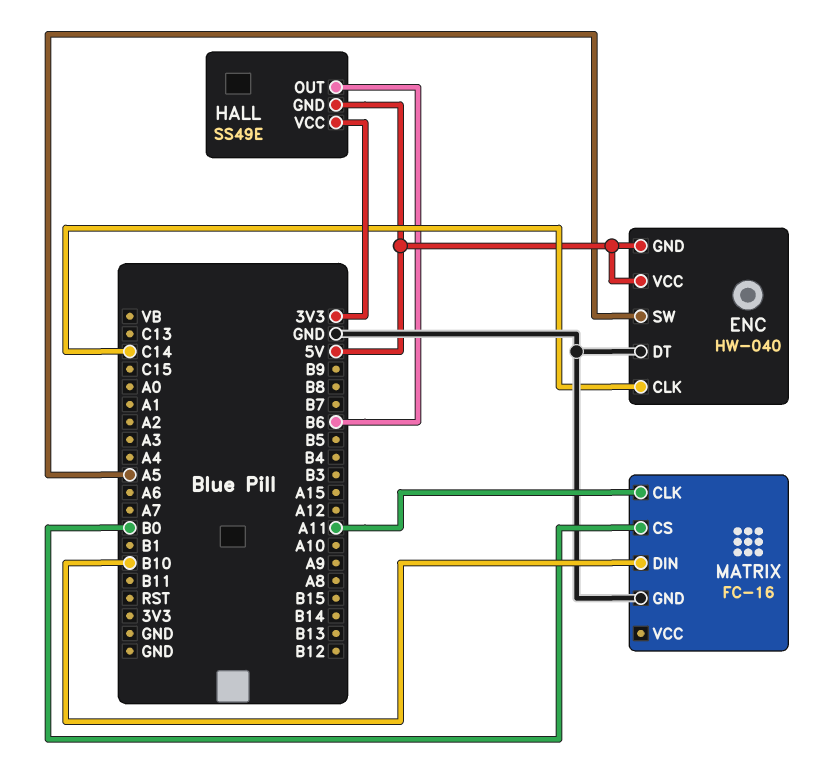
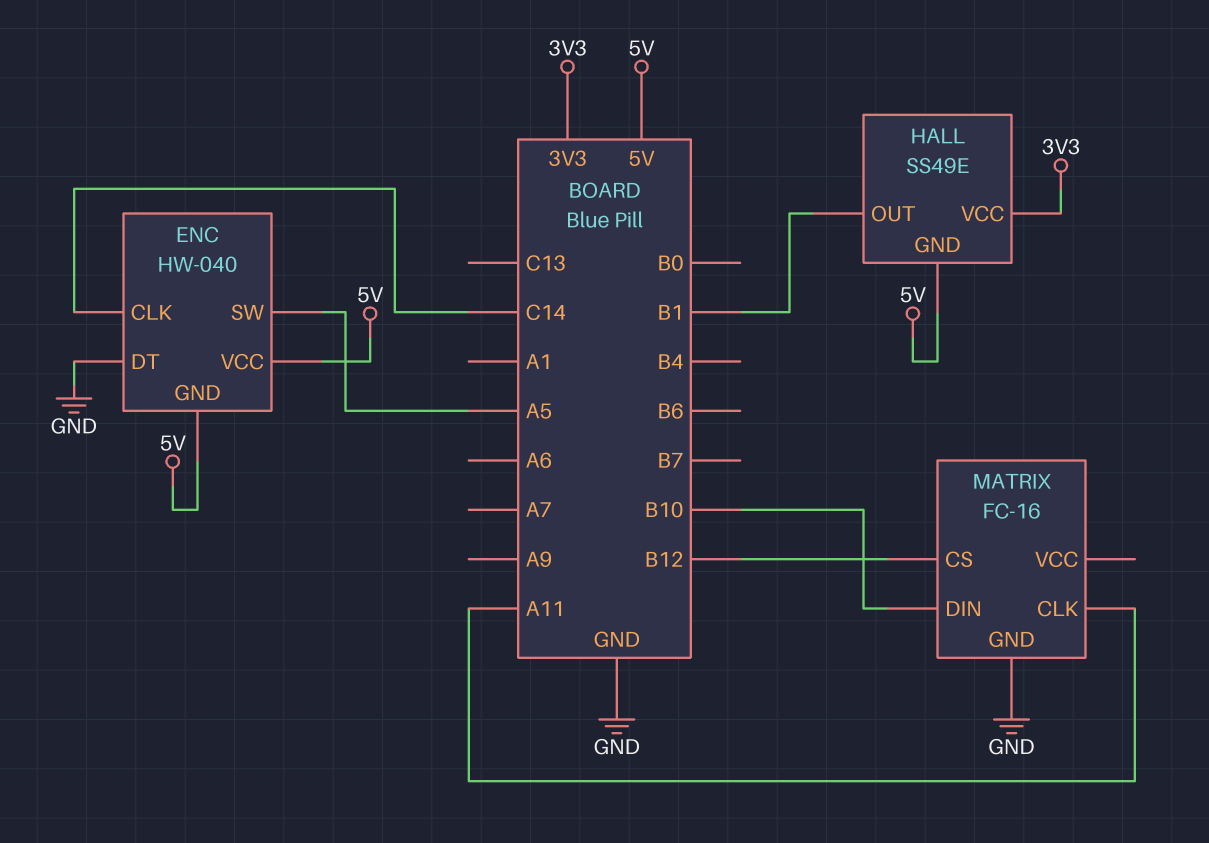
HALL pin OUT: B6 -> B1
MATRIX pin CS: B0 -> B12

